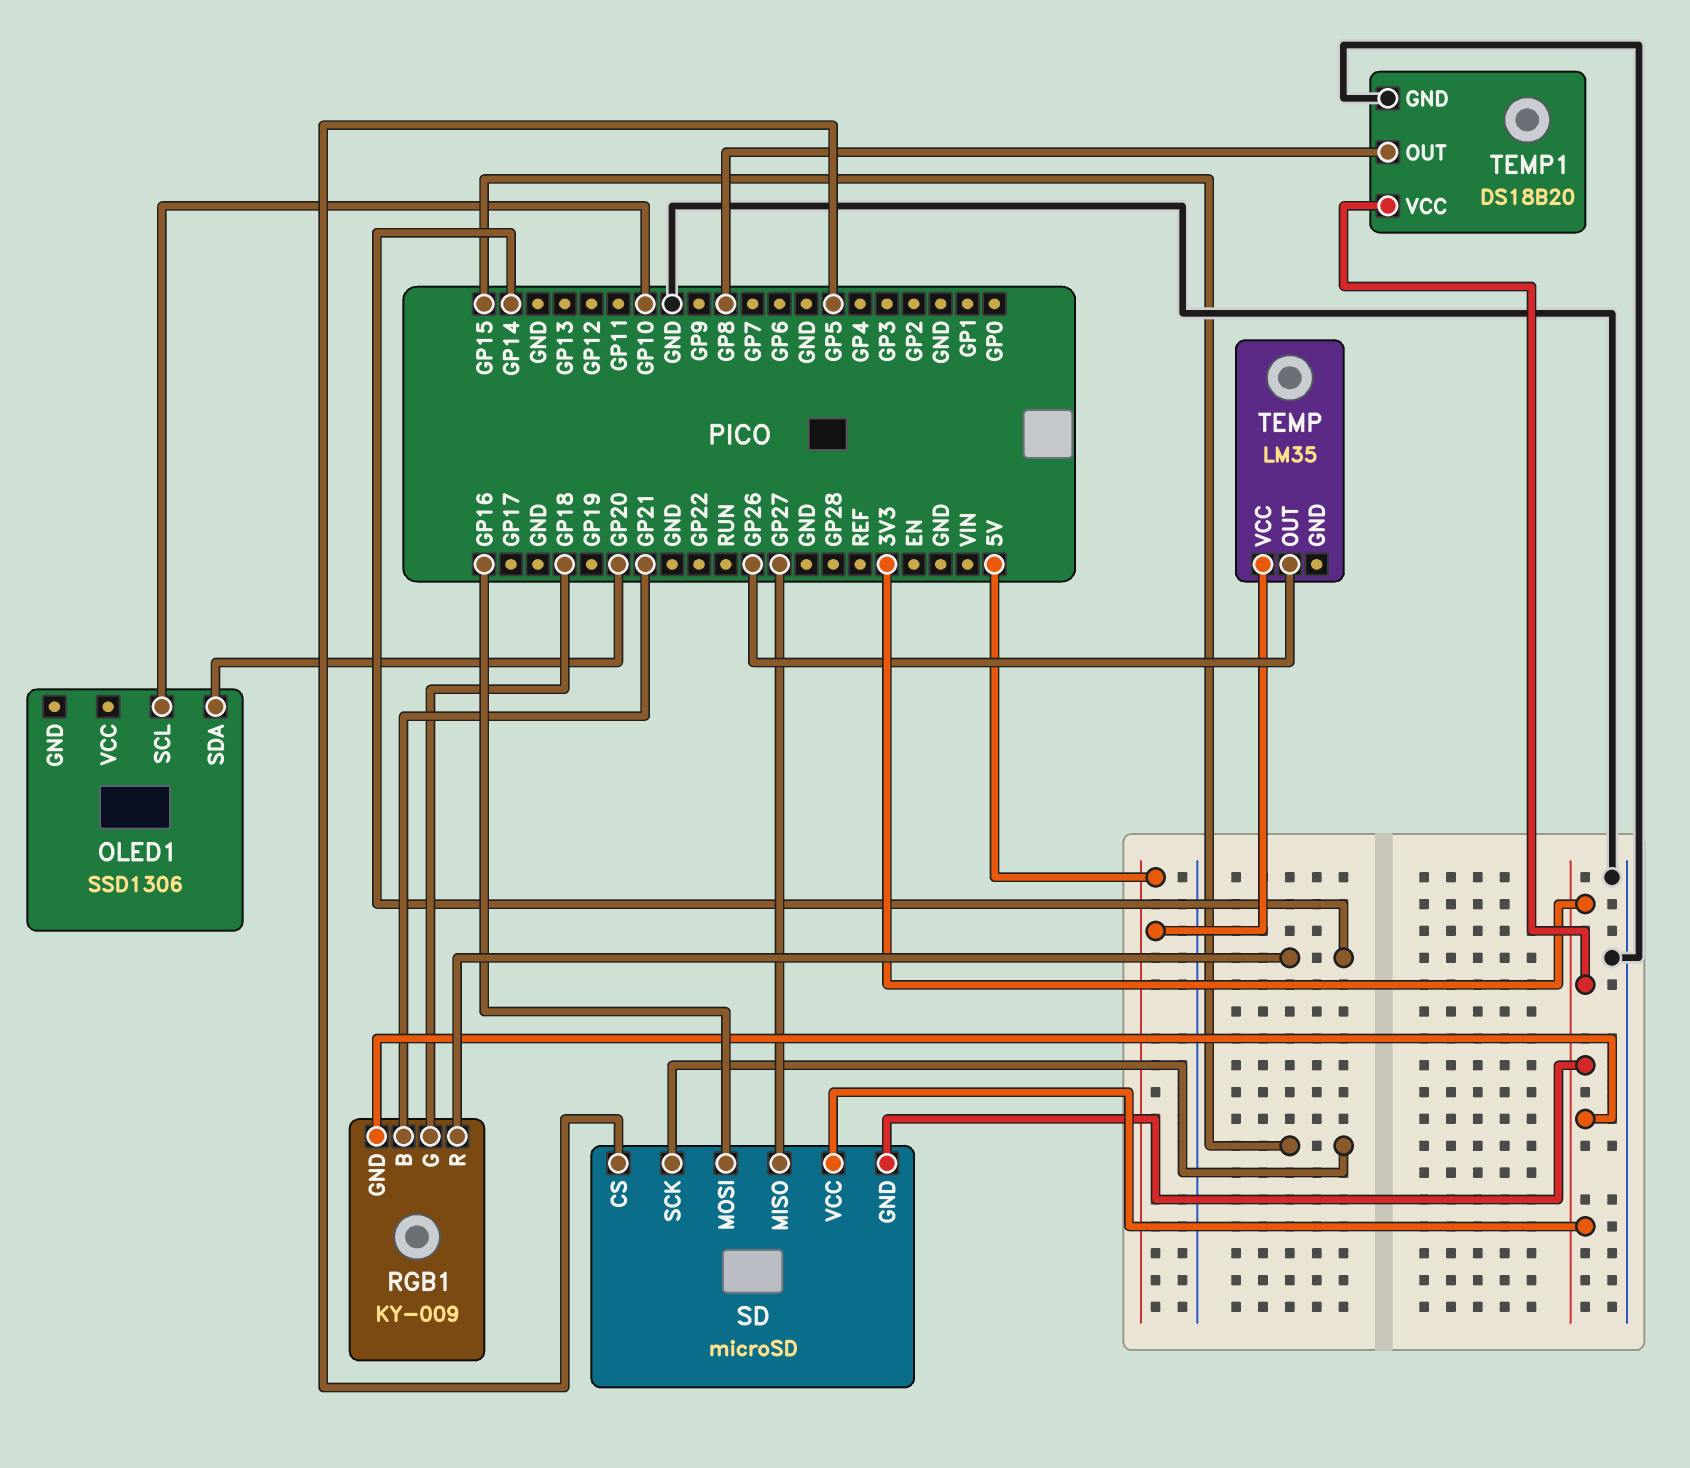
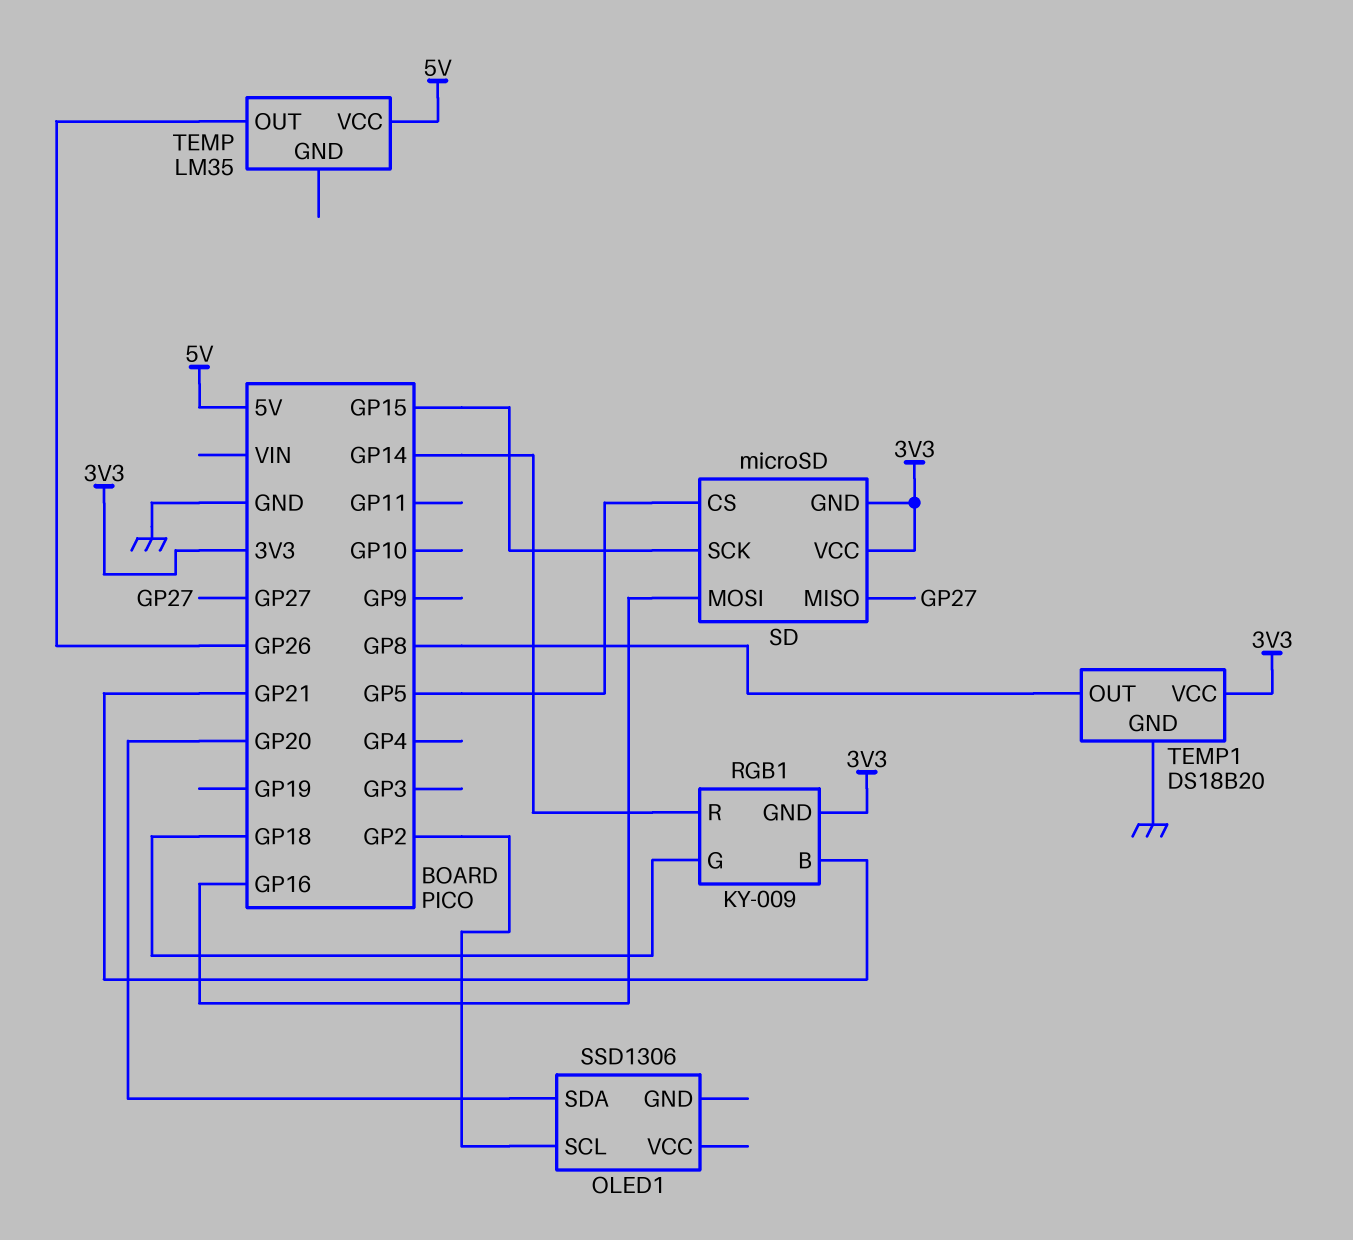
OLED1 pin SCL: GP10 -> GP2

